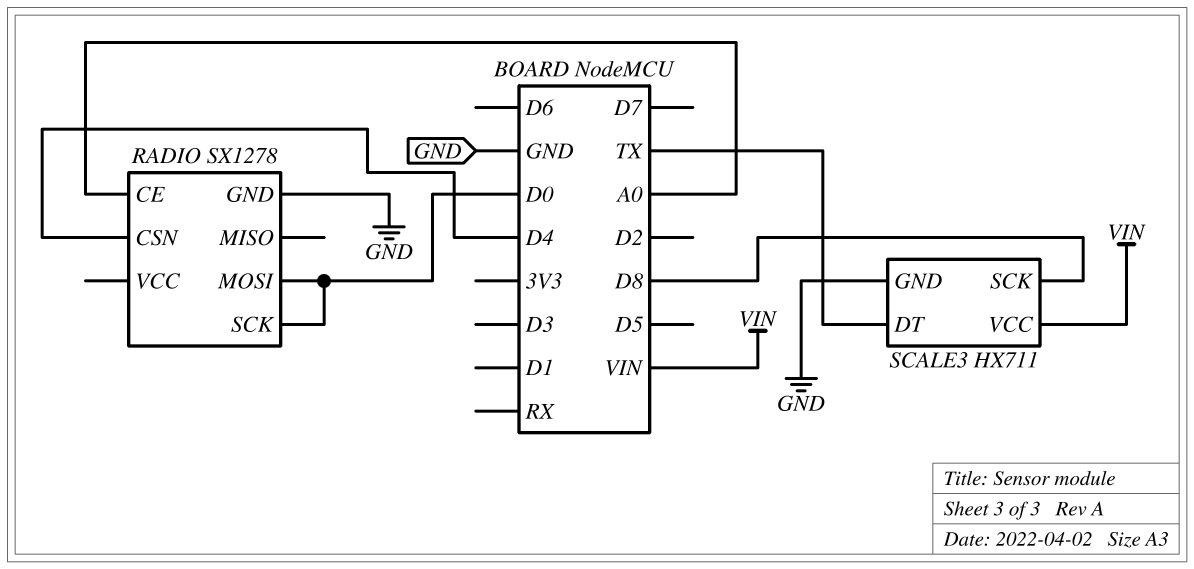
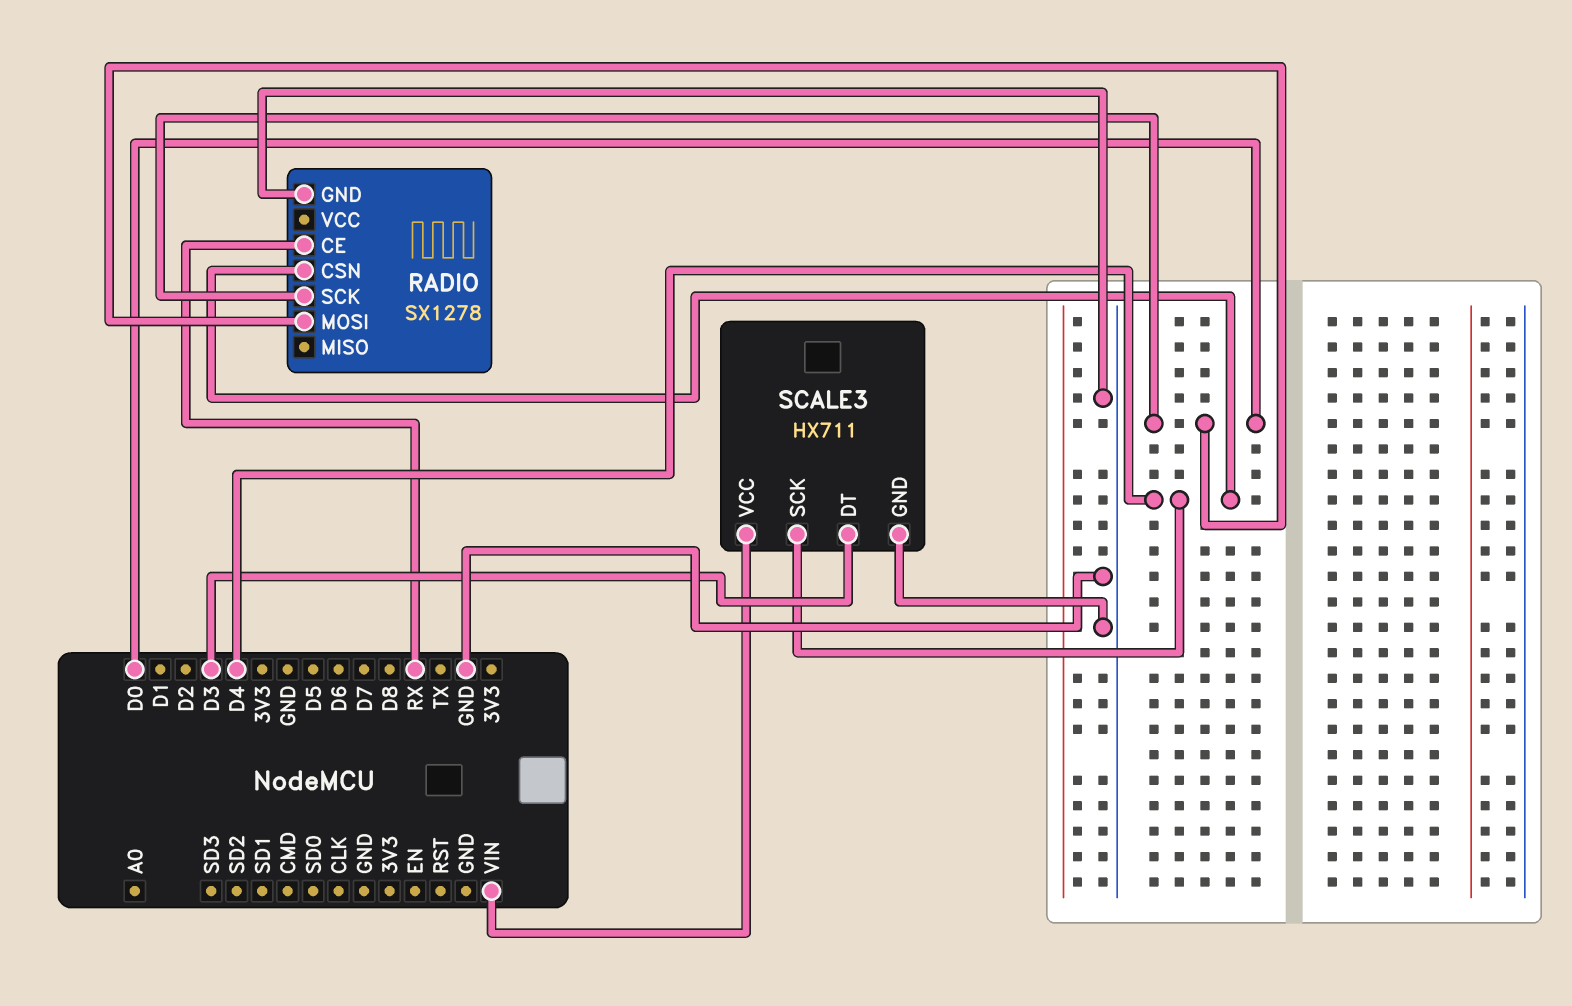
RADIO pin CE: A0 -> RX
SCALE3 pin DT: TX -> D3
SCALE3 pin SCK: D8 -> D4

